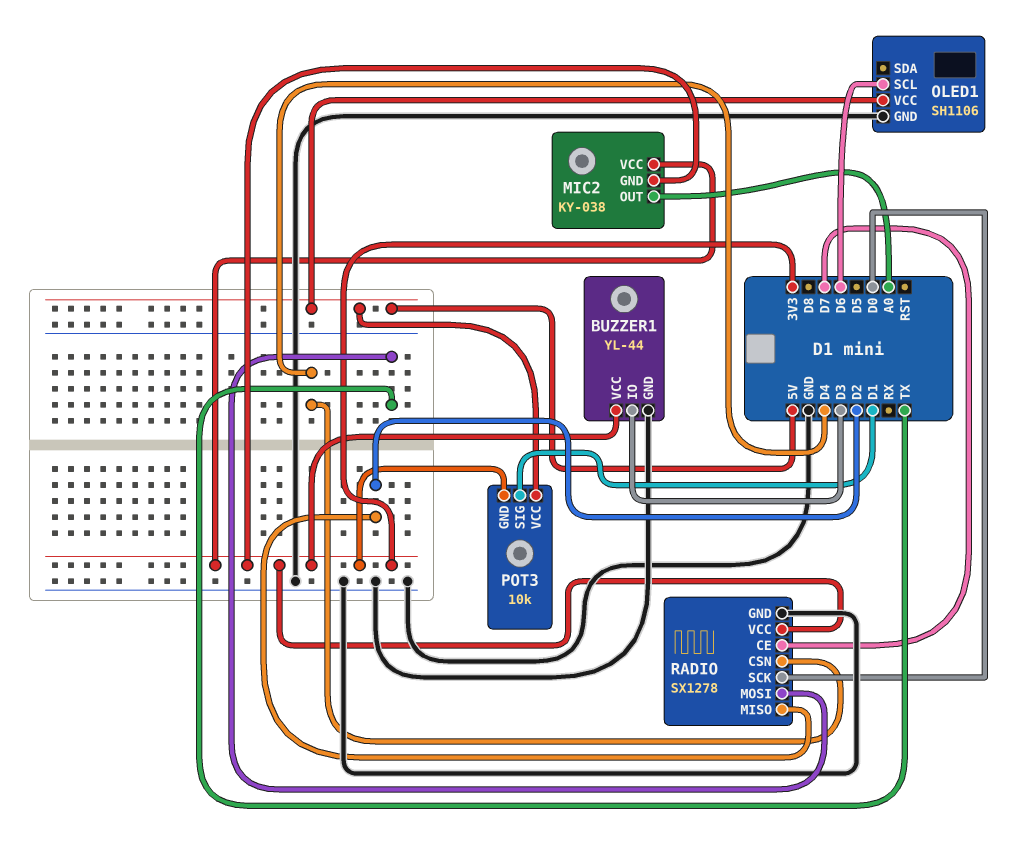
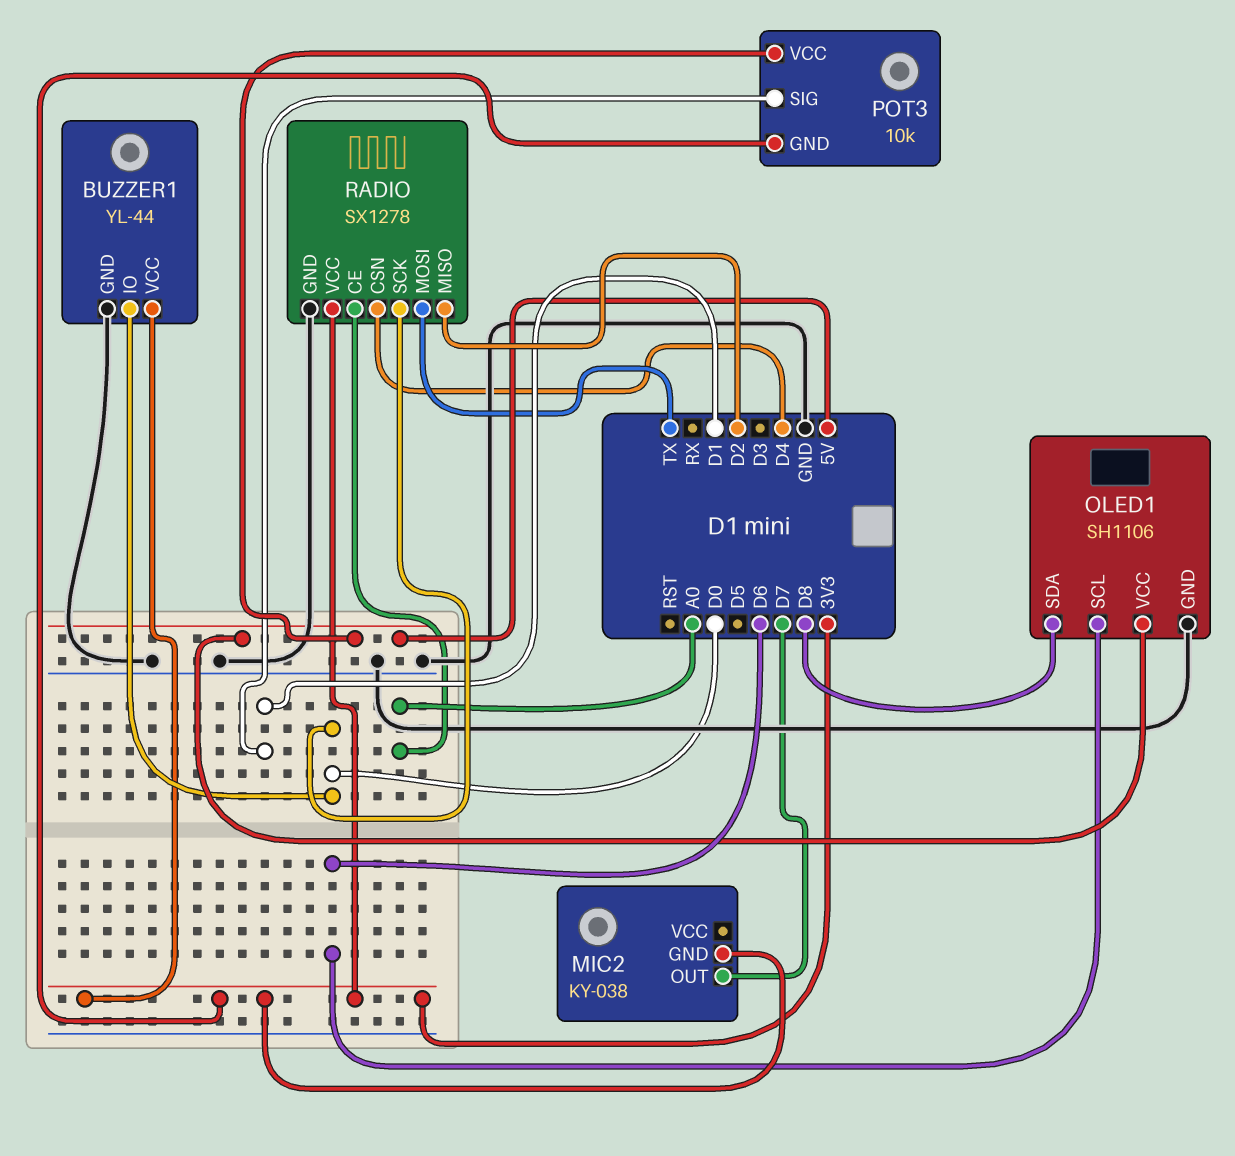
BUZZER1 pin IO: D3 -> D0
MIC2 pin OUT: A0 -> D7
MIC2 pin VCC: 3V3 -> none
OLED1 pin SDA: none -> D8
RADIO pin CE: D7 -> A0

